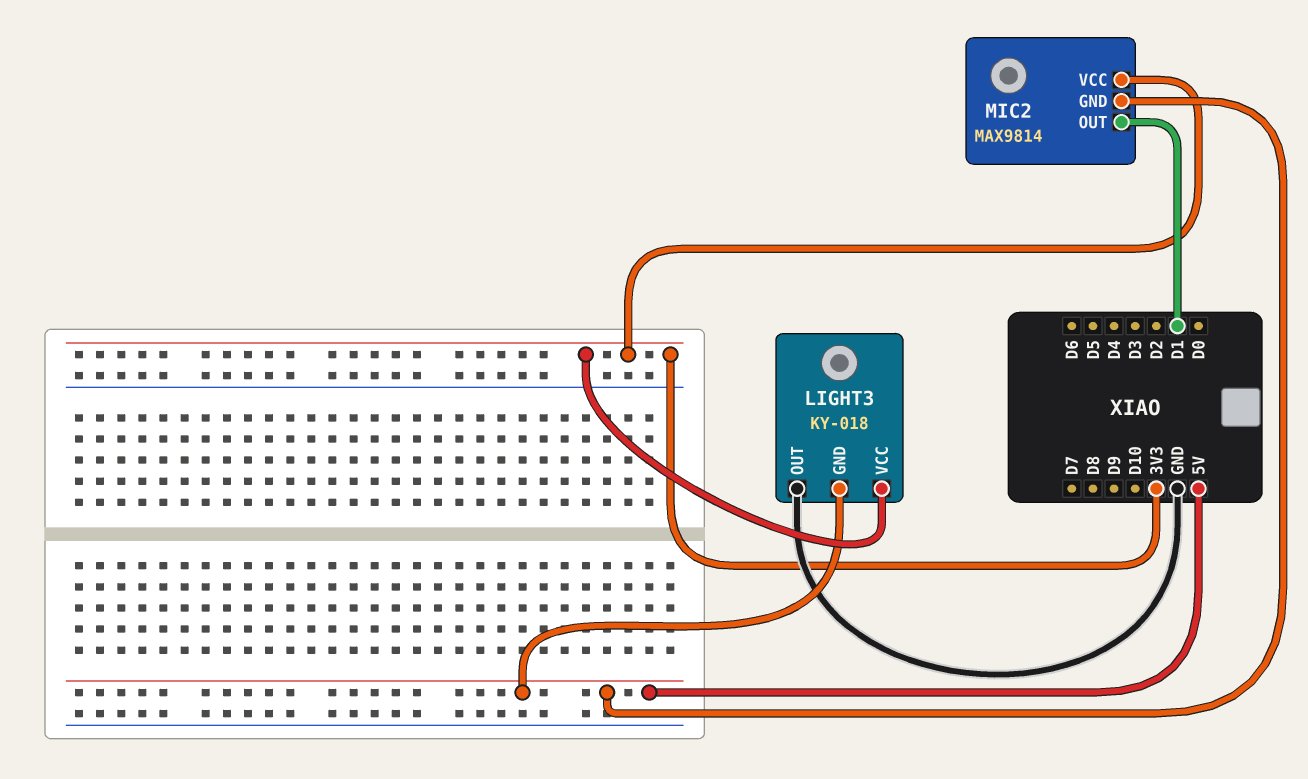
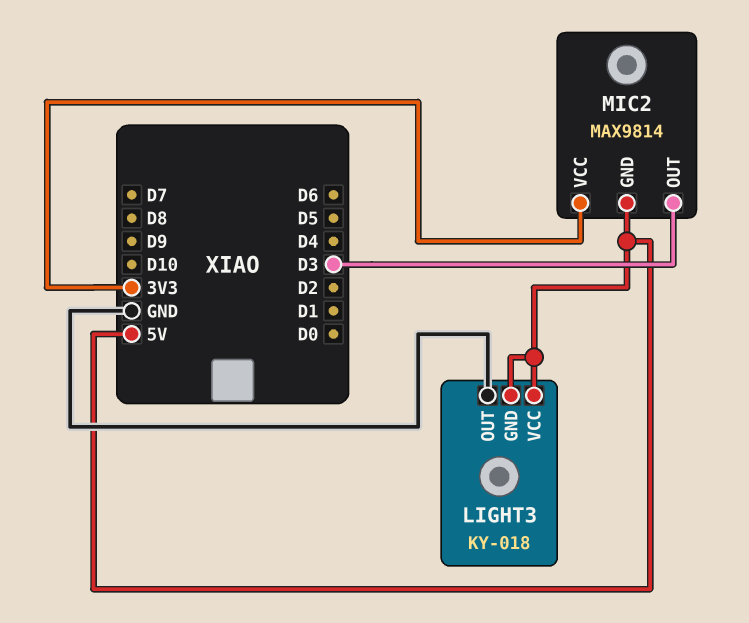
LIGHT3 pin VCC: 3V3 -> 5V
MIC2 pin OUT: D1 -> D3

